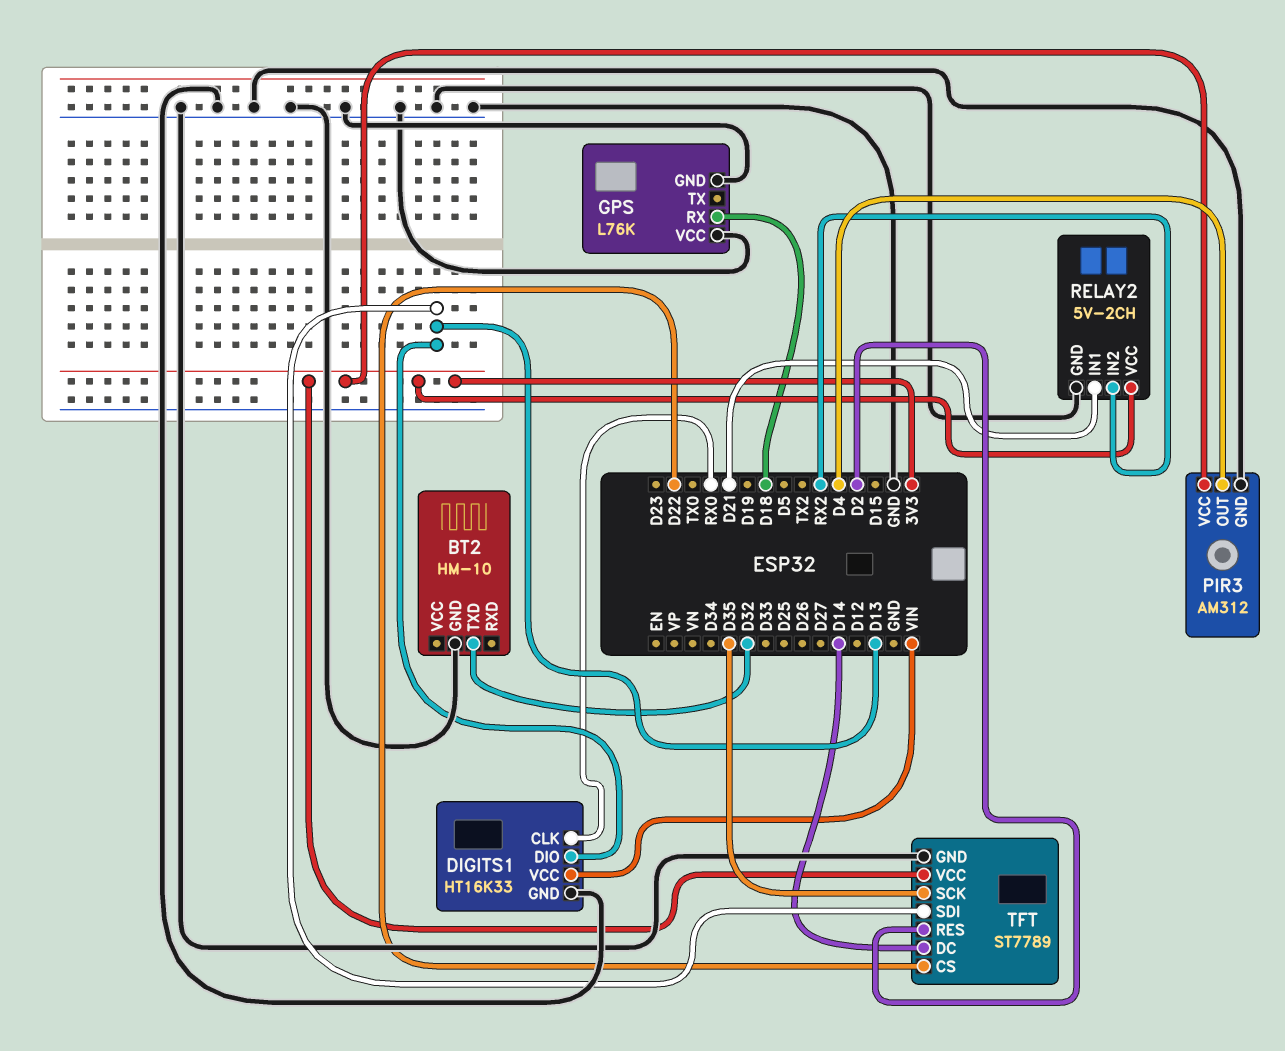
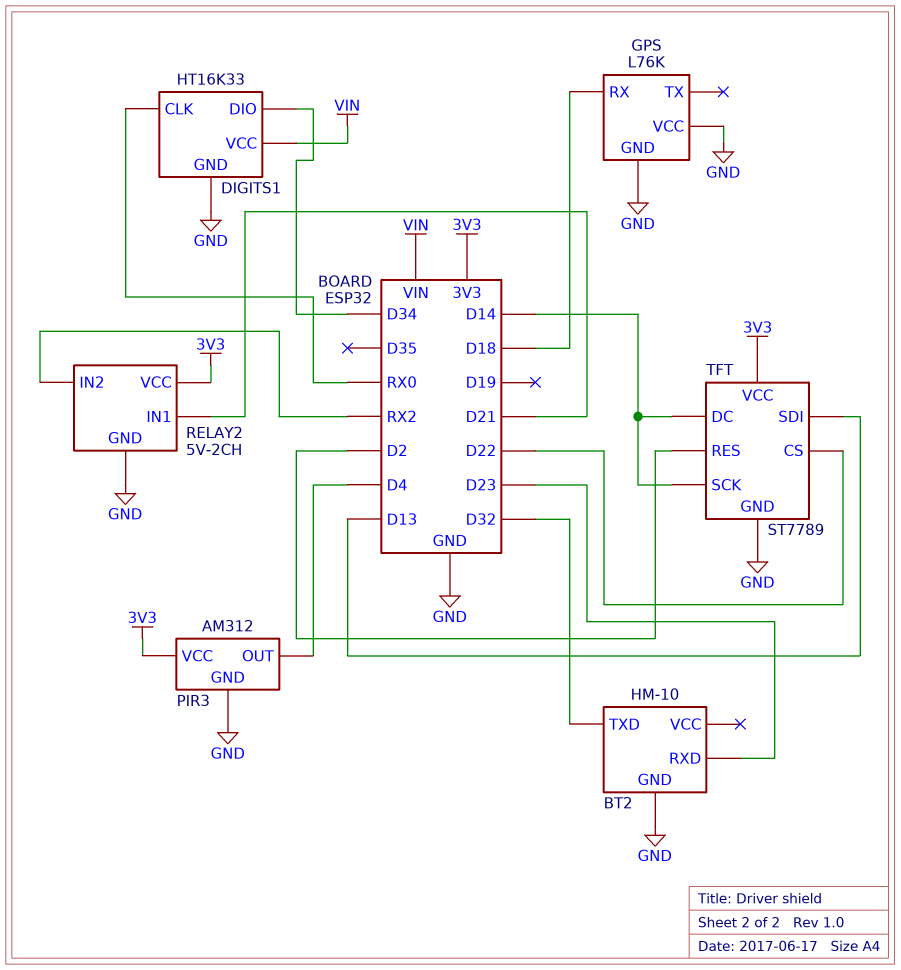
BT2 pin RXD: none -> D23
DIGITS1 pin DIO: D13 -> D34
TFT pin SCK: D35 -> D14

